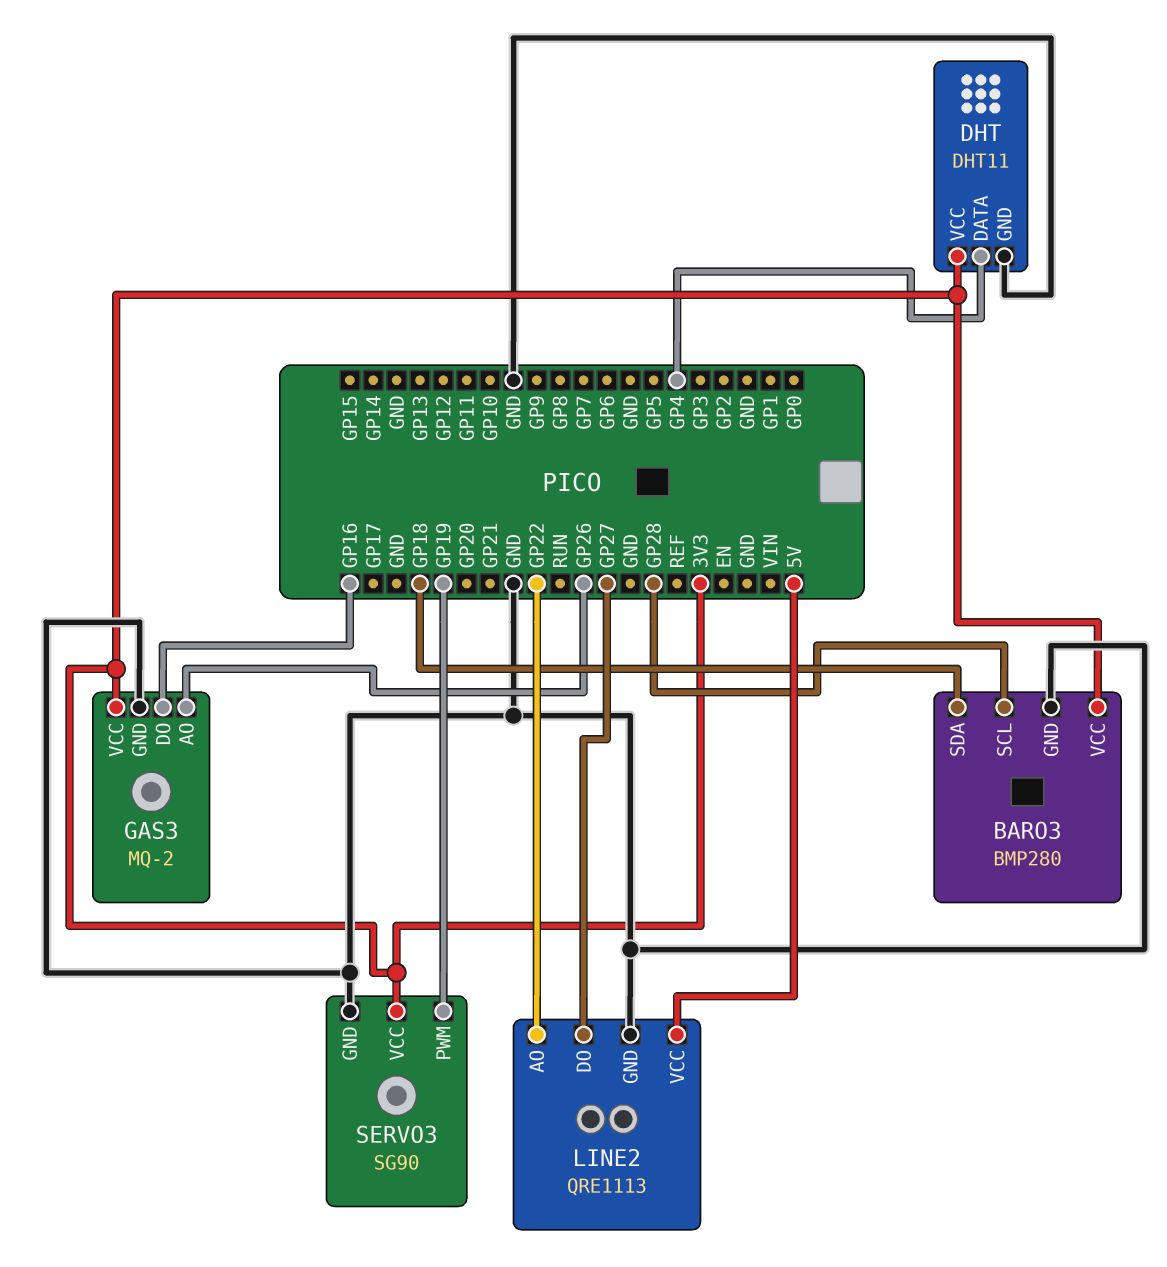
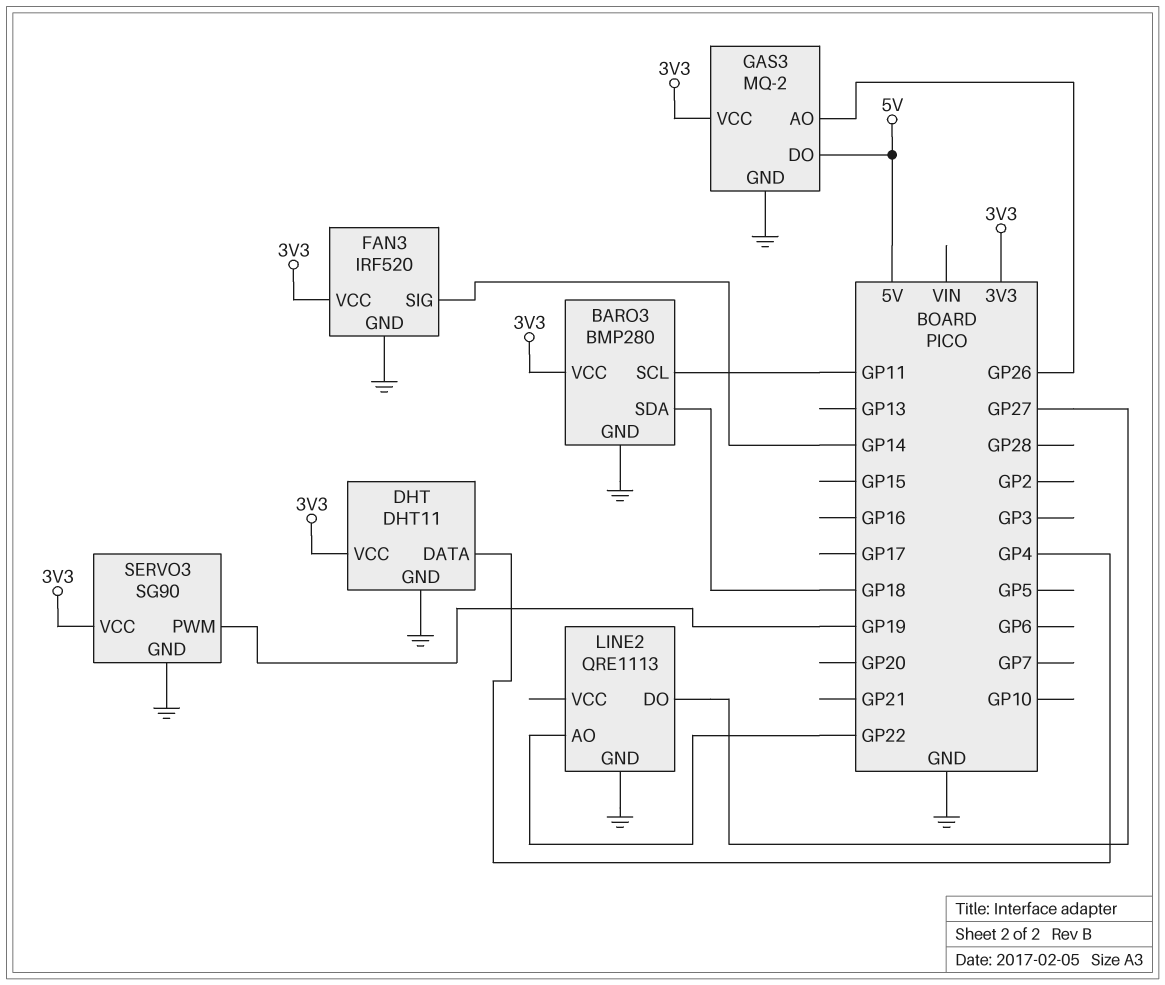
BARO3 pin SCL: GP28 -> GP11
FAN3: none -> IRF520
FAN3 pin GND: none -> GND
FAN3 pin SIG: none -> GP14
FAN3 pin VCC: none -> 3V3
GAS3 pin DO: GP16 -> 5V
LINE2 pin VCC: 5V -> none

